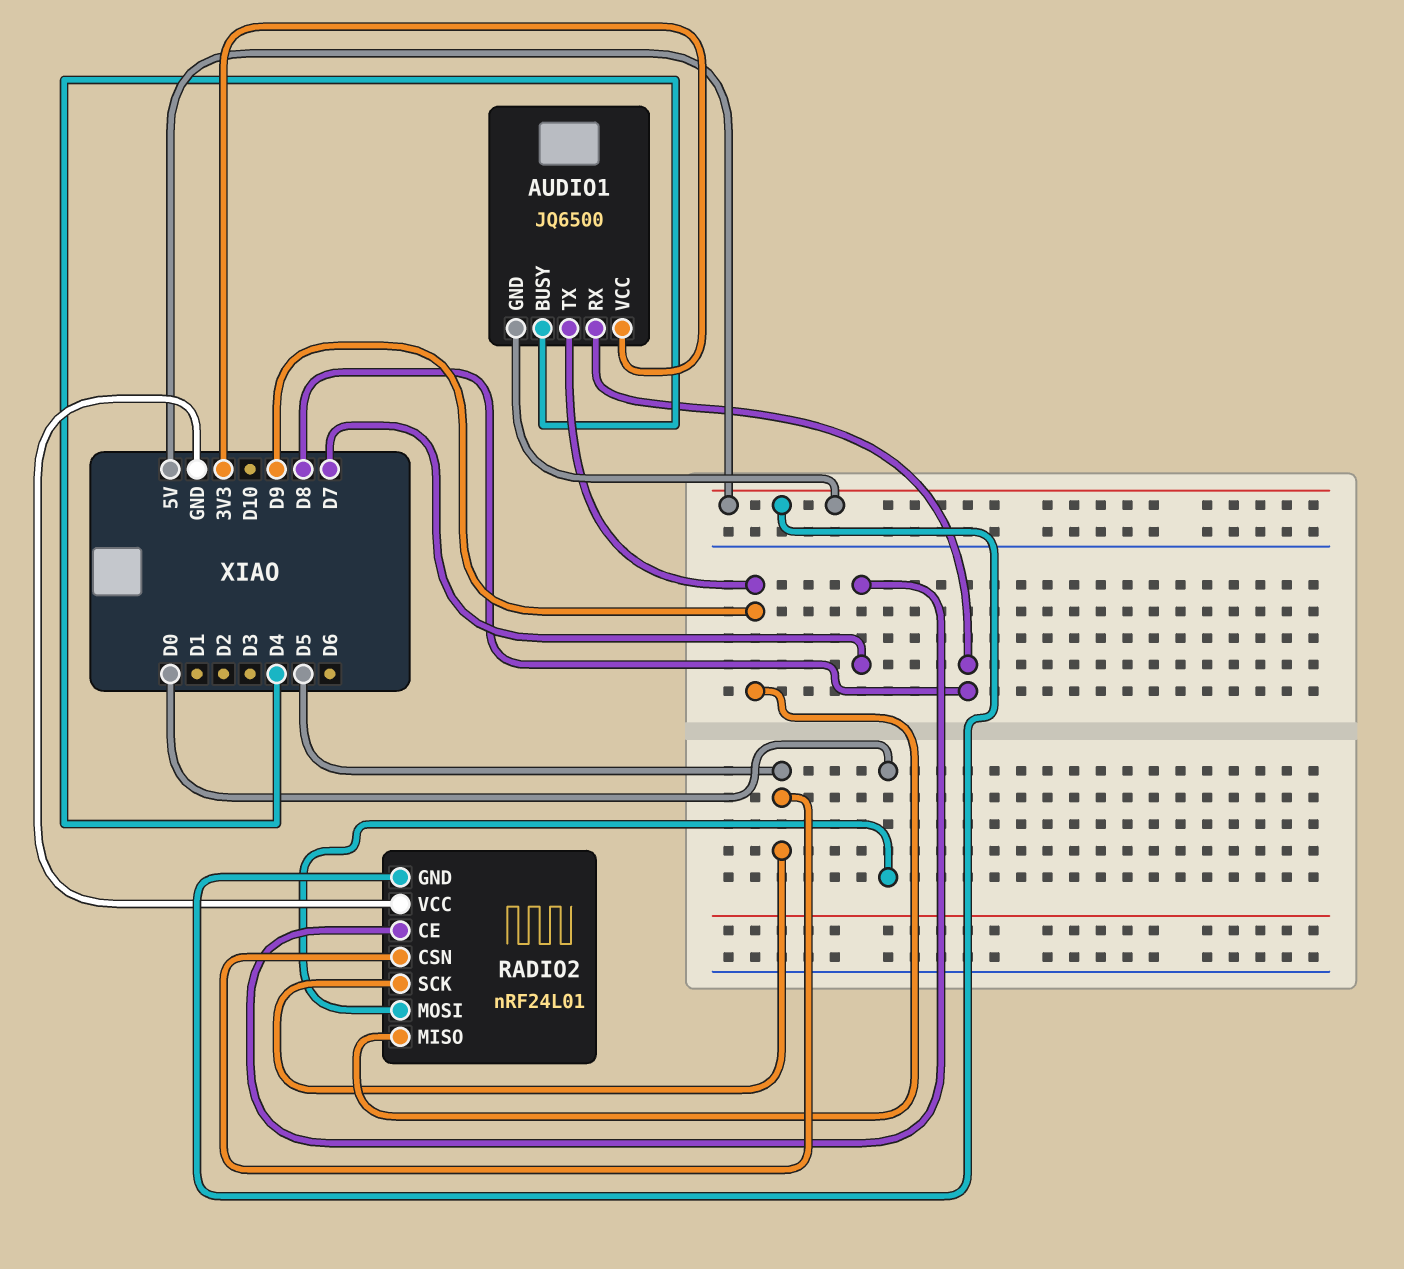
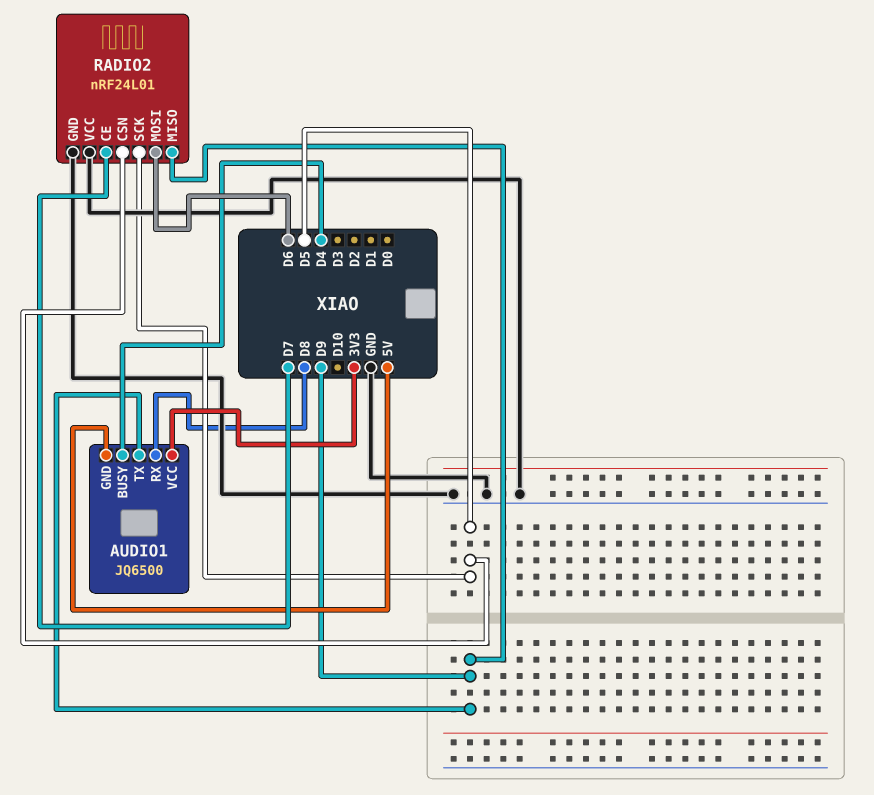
RADIO2 pin GND: 5V -> GND
RADIO2 pin MOSI: D0 -> D6

